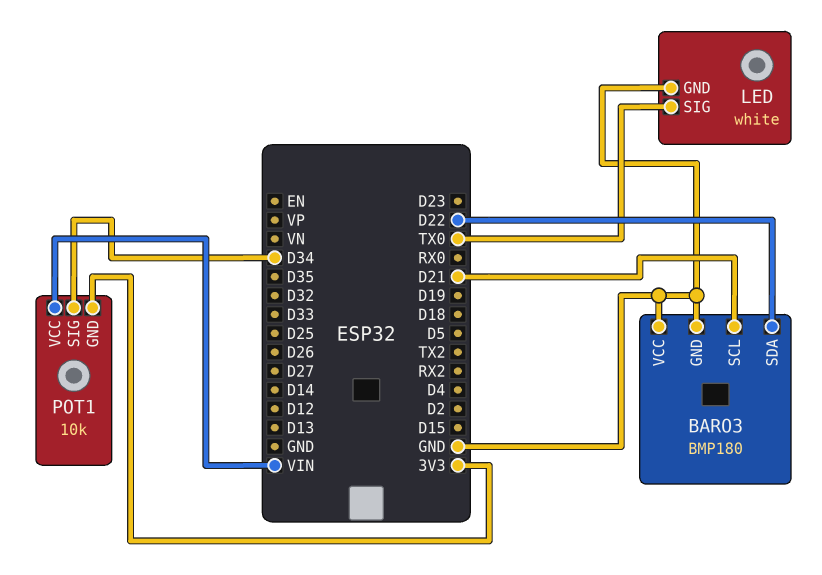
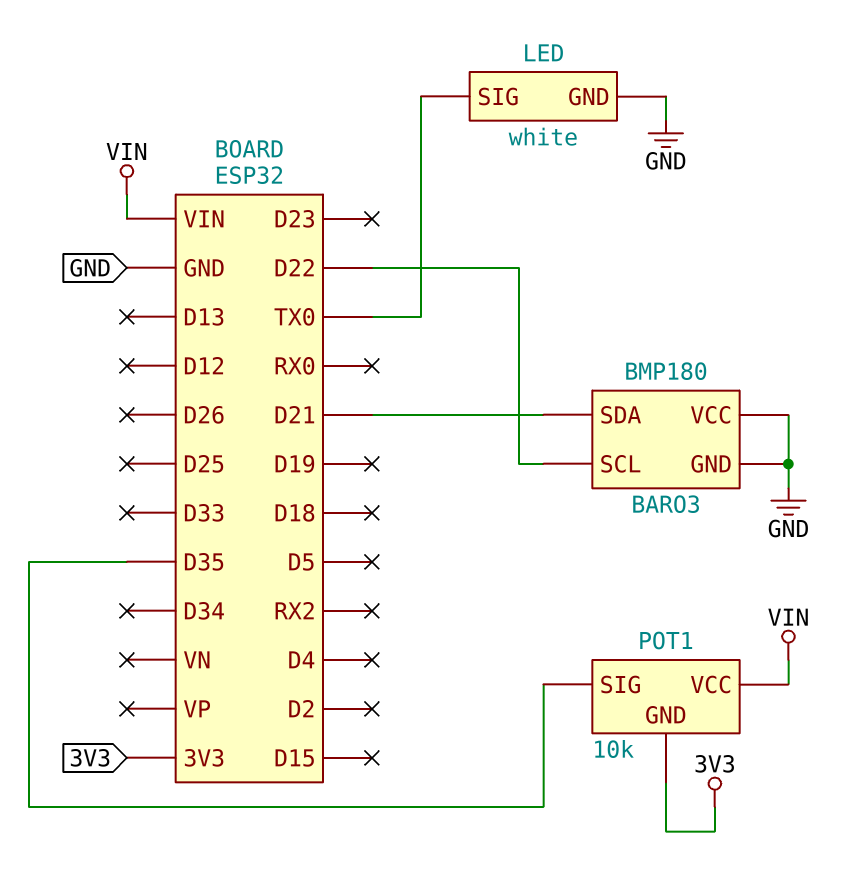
BARO3 pin SCL: D21 -> D22
BARO3 pin SDA: D22 -> D21
POT1 pin SIG: D34 -> D35

